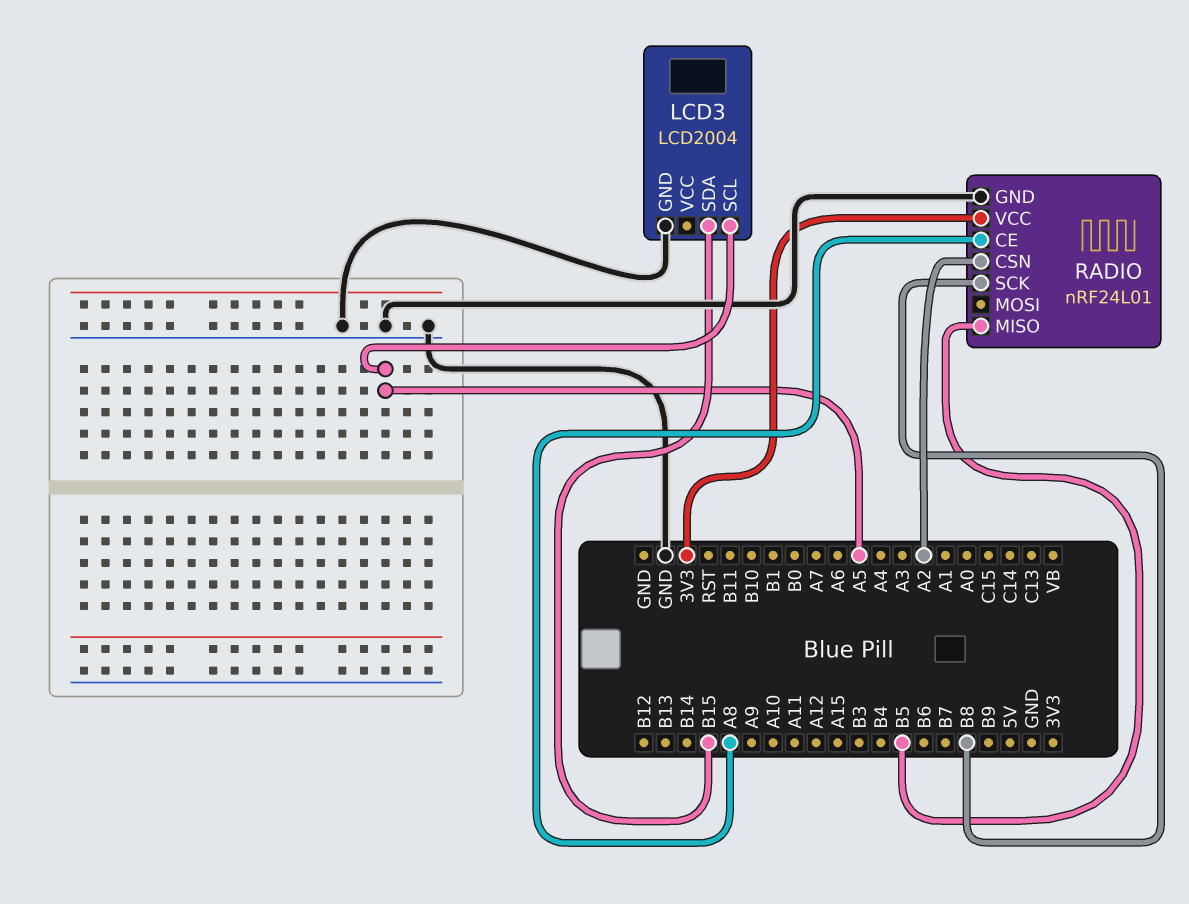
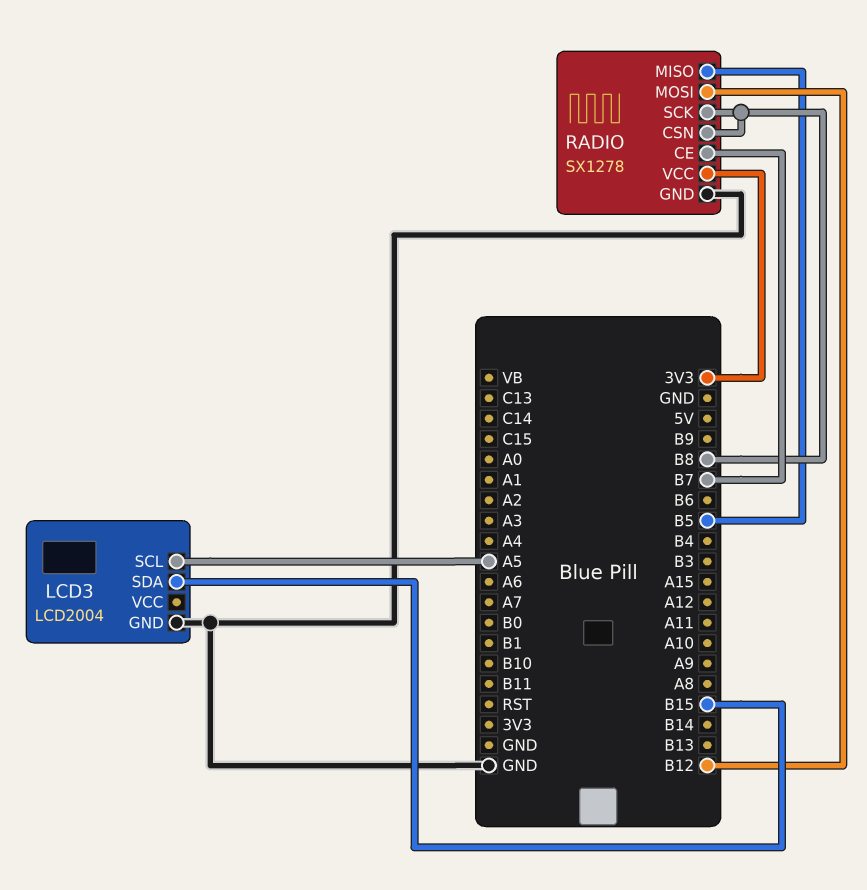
RADIO: nRF24L01 -> SX1278
RADIO pin CE: A8 -> B7
RADIO pin CSN: A2 -> B8
RADIO pin MOSI: none -> B12

